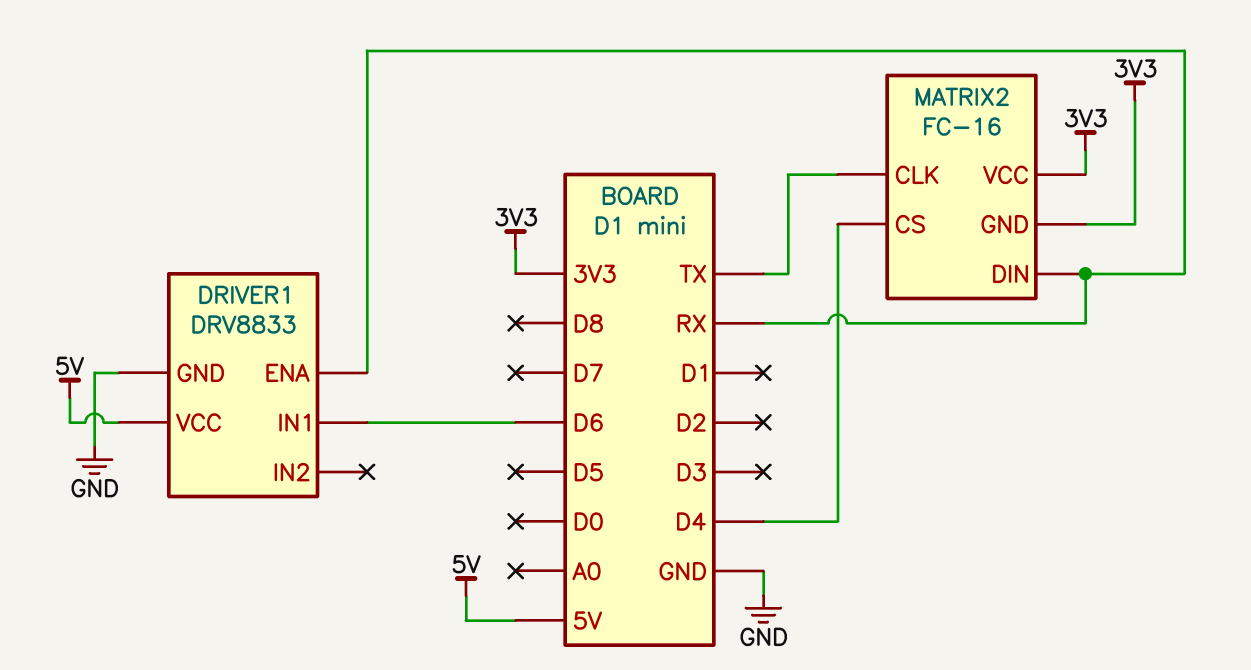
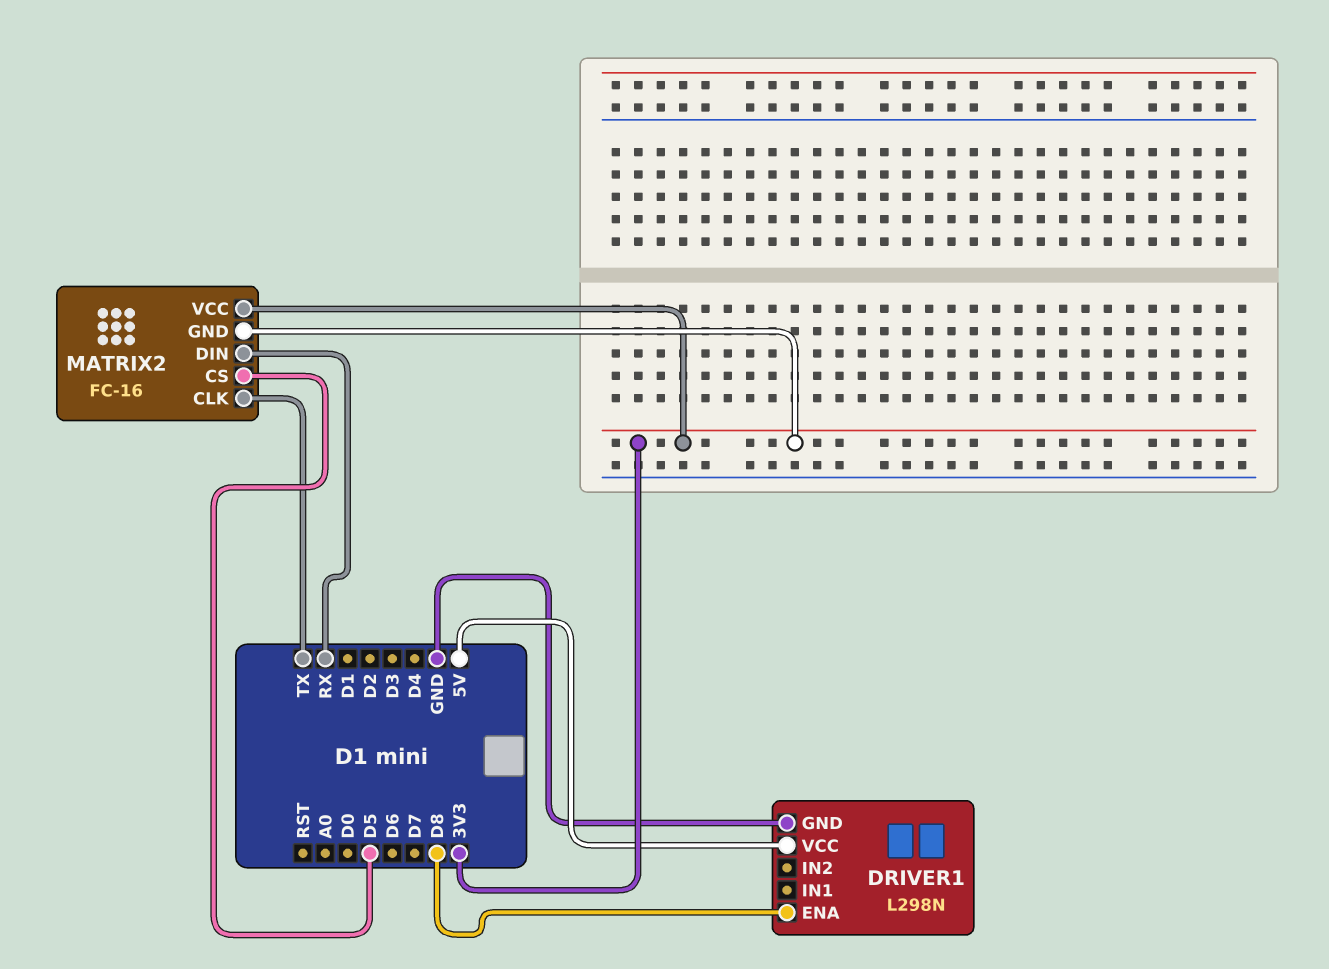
DRIVER1: DRV8833 -> L298N
DRIVER1 pin ENA: RX -> D8
DRIVER1 pin IN1: D6 -> none
MATRIX2 pin CS: D4 -> D5

